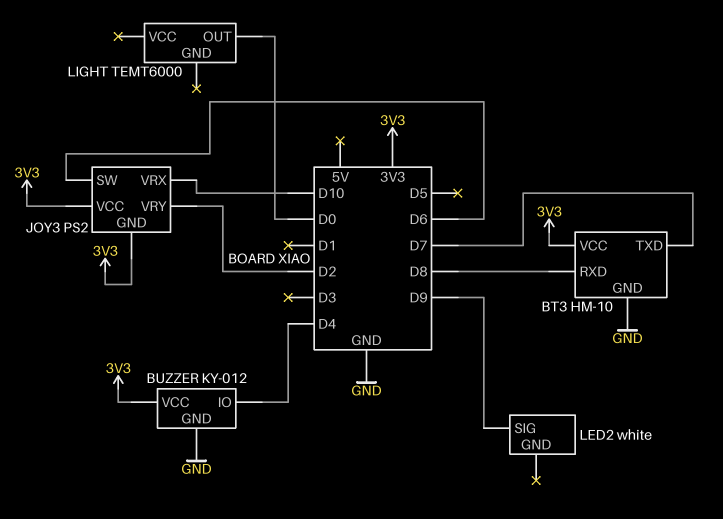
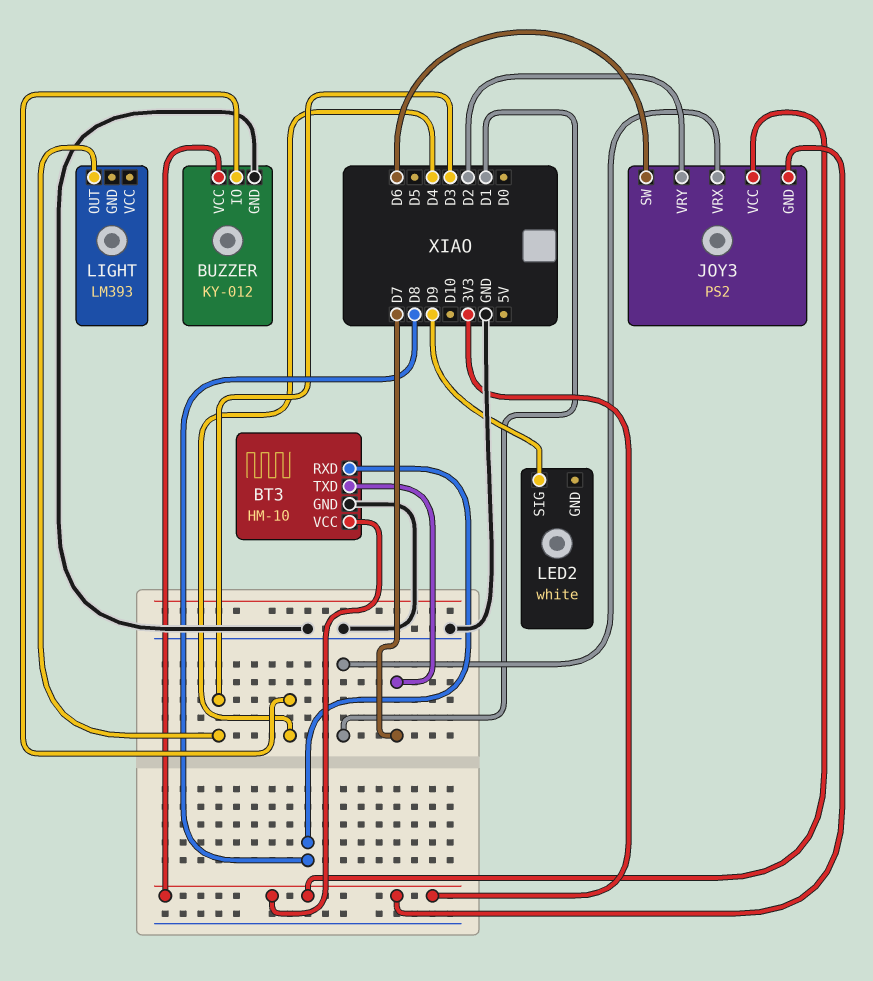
JOY3 pin VRX: D10 -> D1
LIGHT: TEMT6000 -> LM393
LIGHT pin OUT: D0 -> D3

